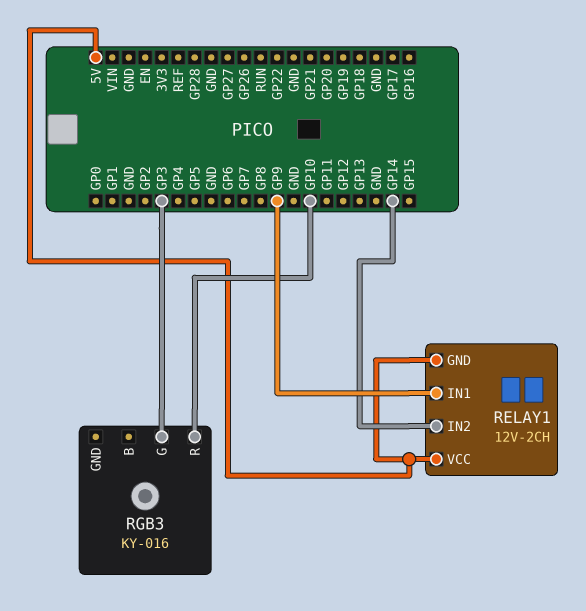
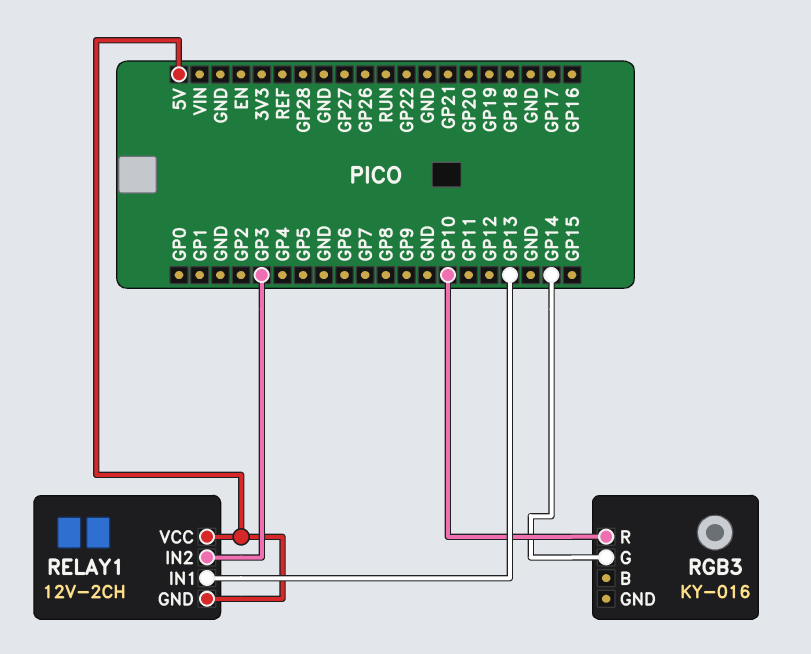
RELAY1 pin IN1: GP9 -> GP13
RELAY1 pin IN2: GP14 -> GP3
RGB3 pin G: GP3 -> GP14

